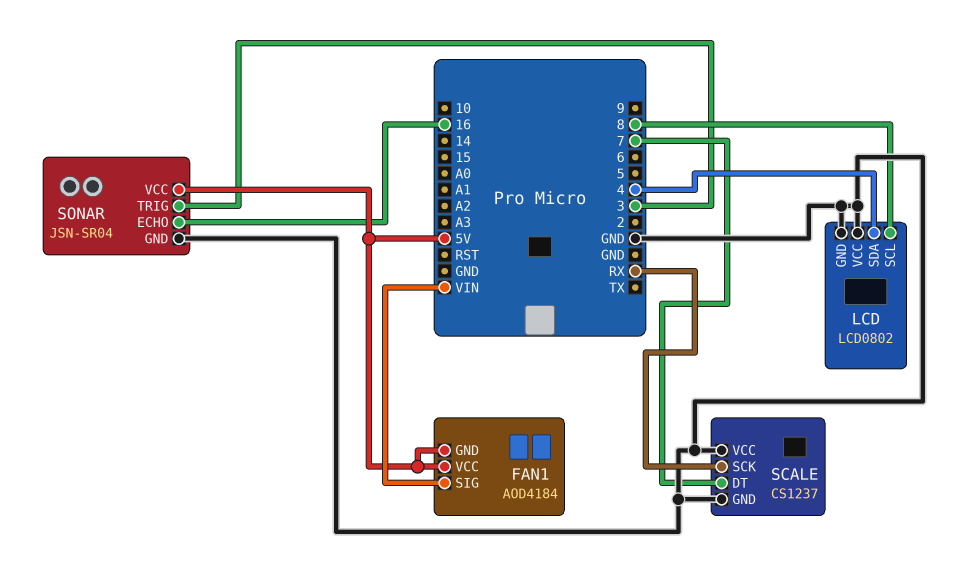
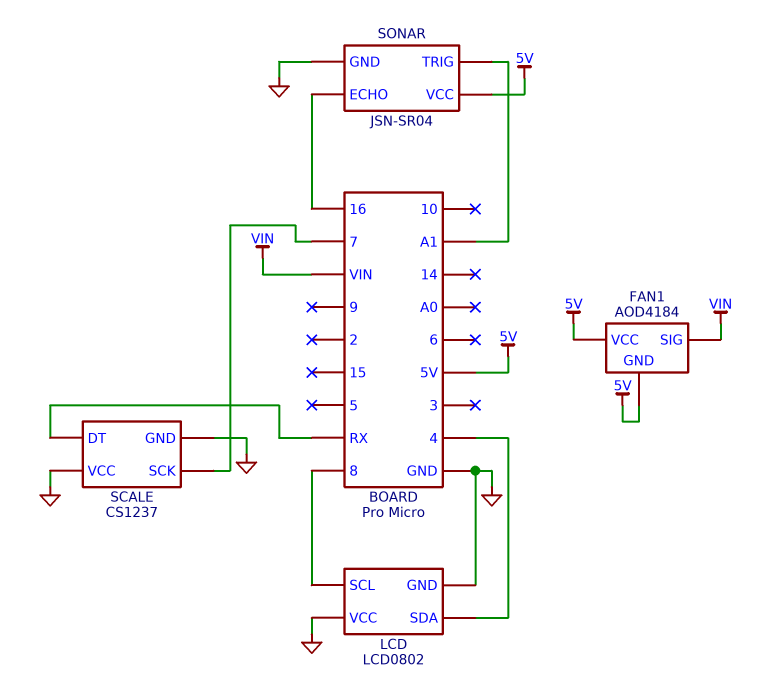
SCALE pin DT: 7 -> RX
SCALE pin SCK: RX -> 7
SONAR pin TRIG: 3 -> A1

